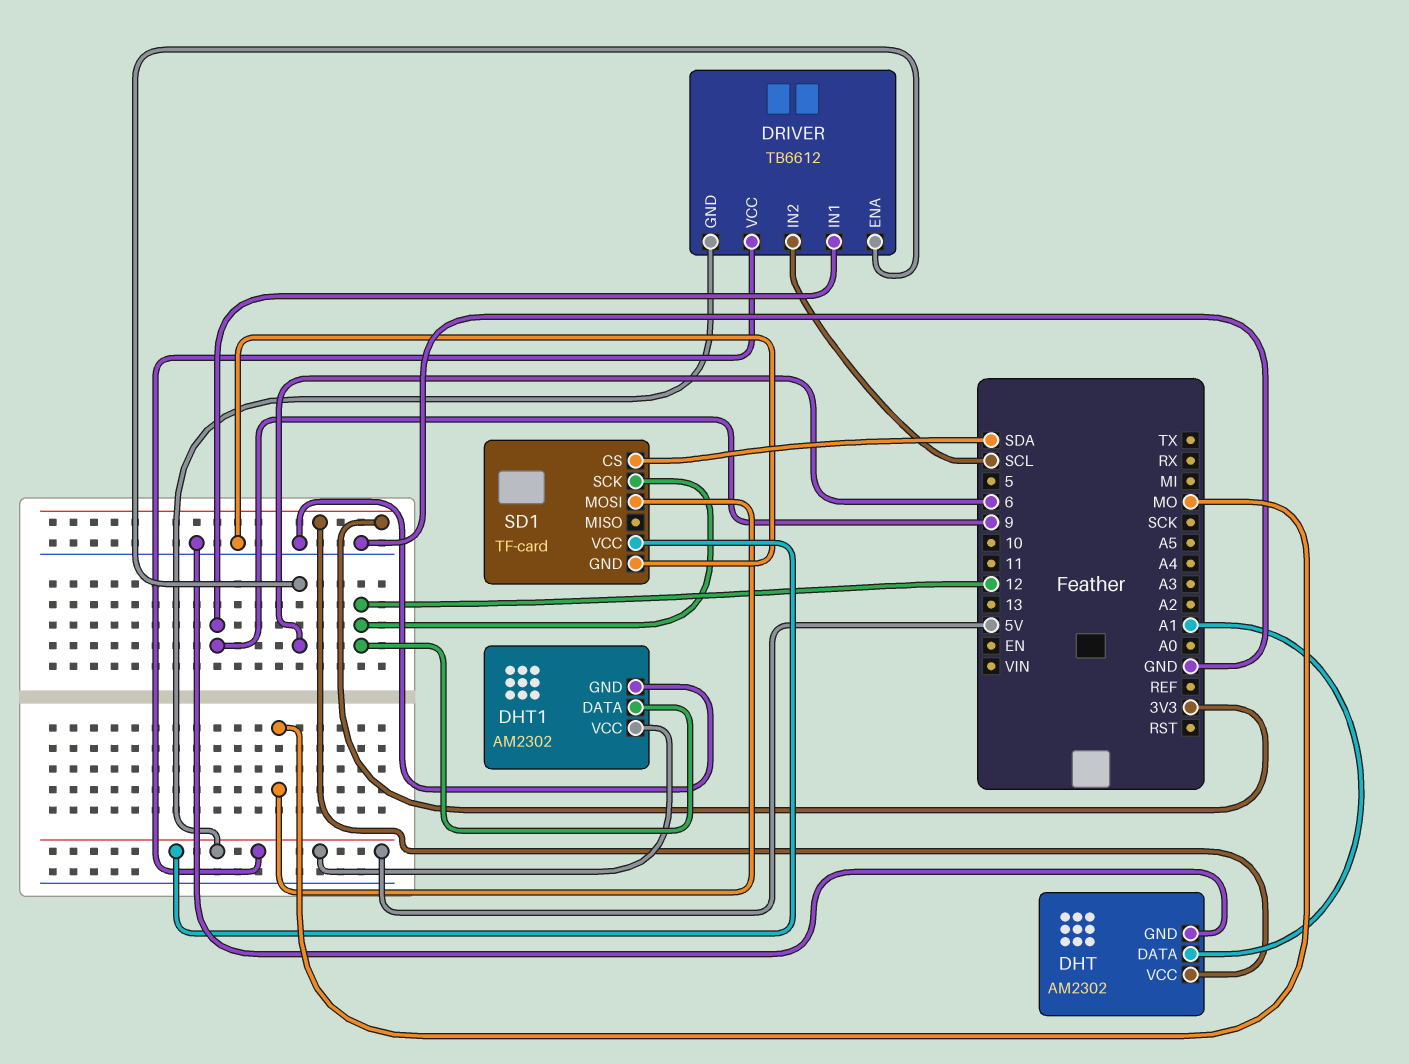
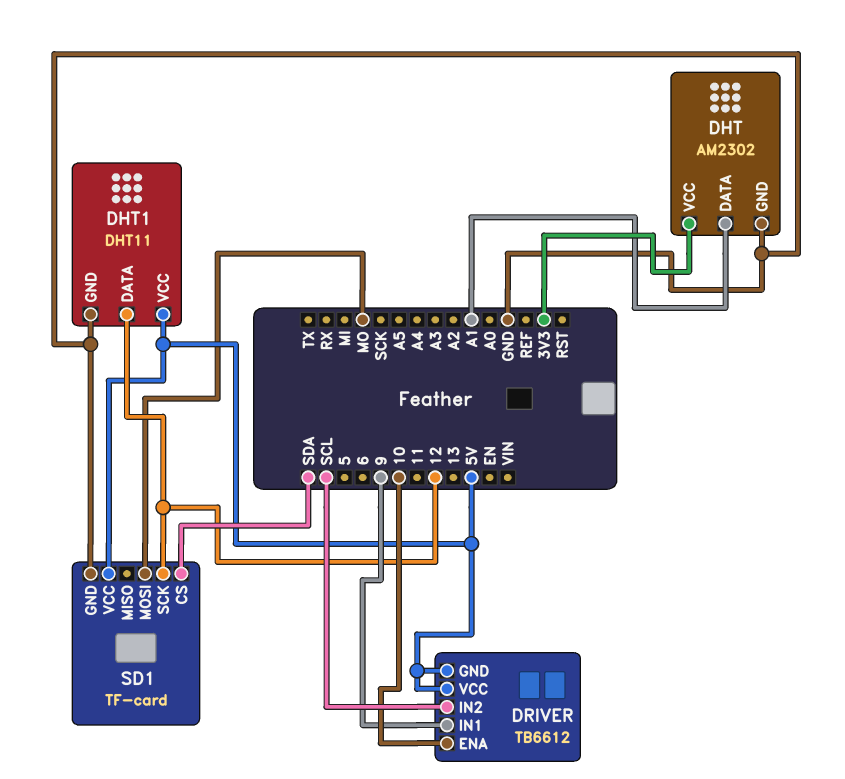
DHT1: AM2302 -> DHT11
DRIVER pin ENA: 6 -> 10

